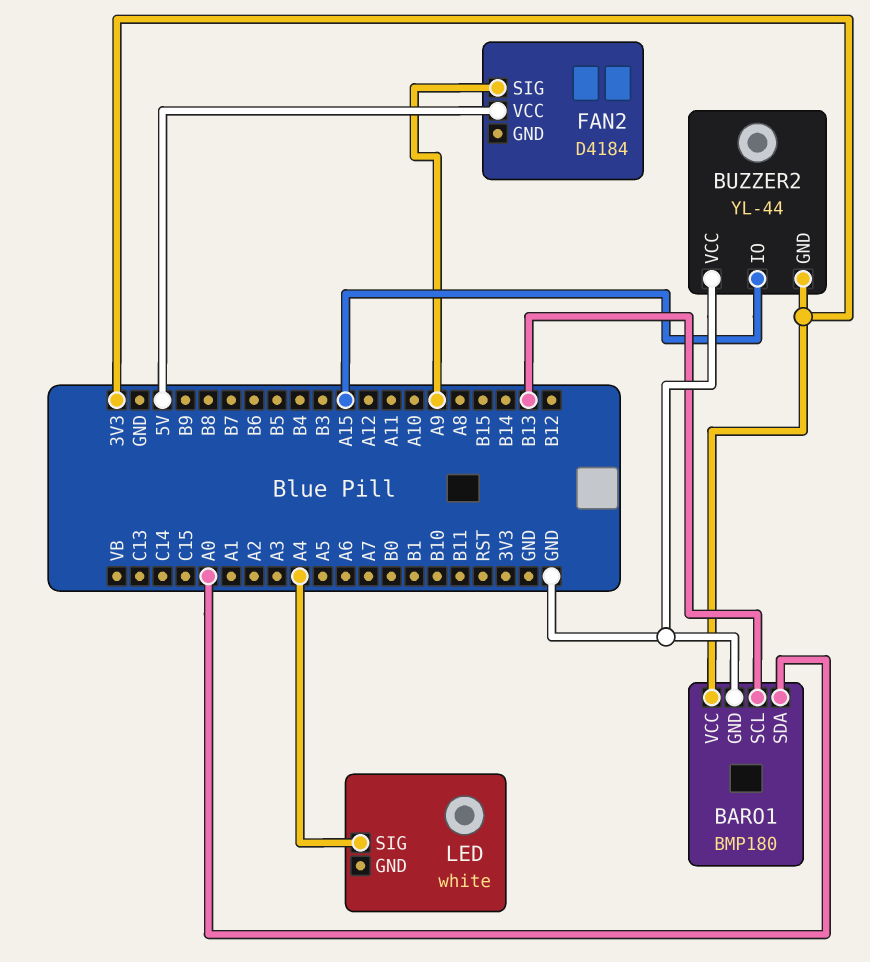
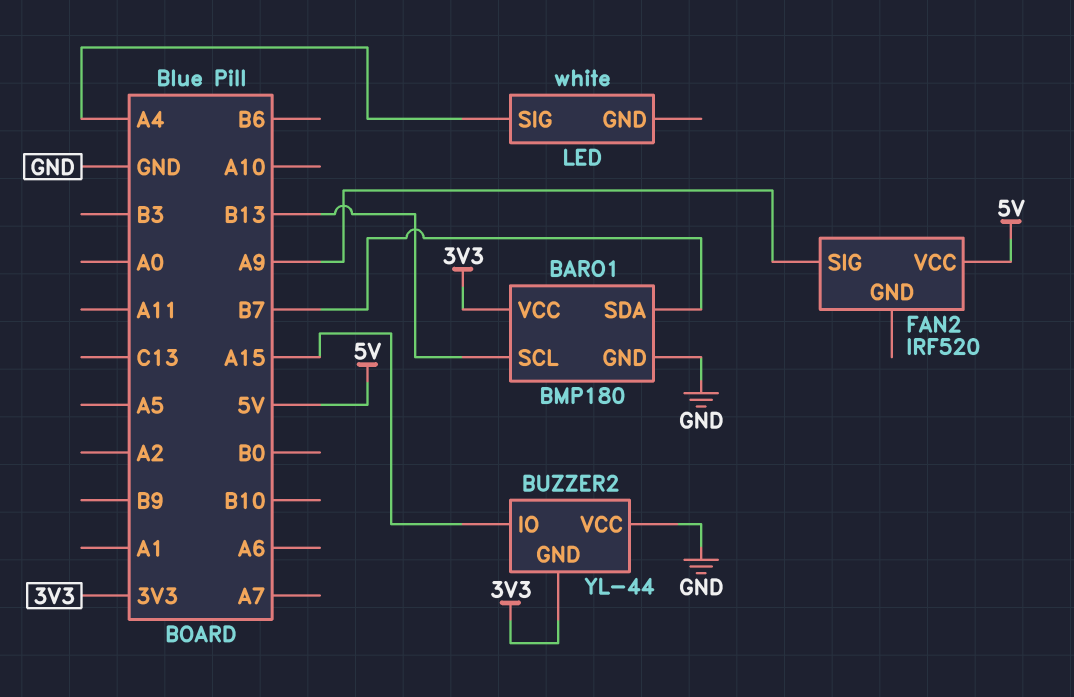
BARO1 pin SDA: A0 -> B7
FAN2: D4184 -> IRF520

